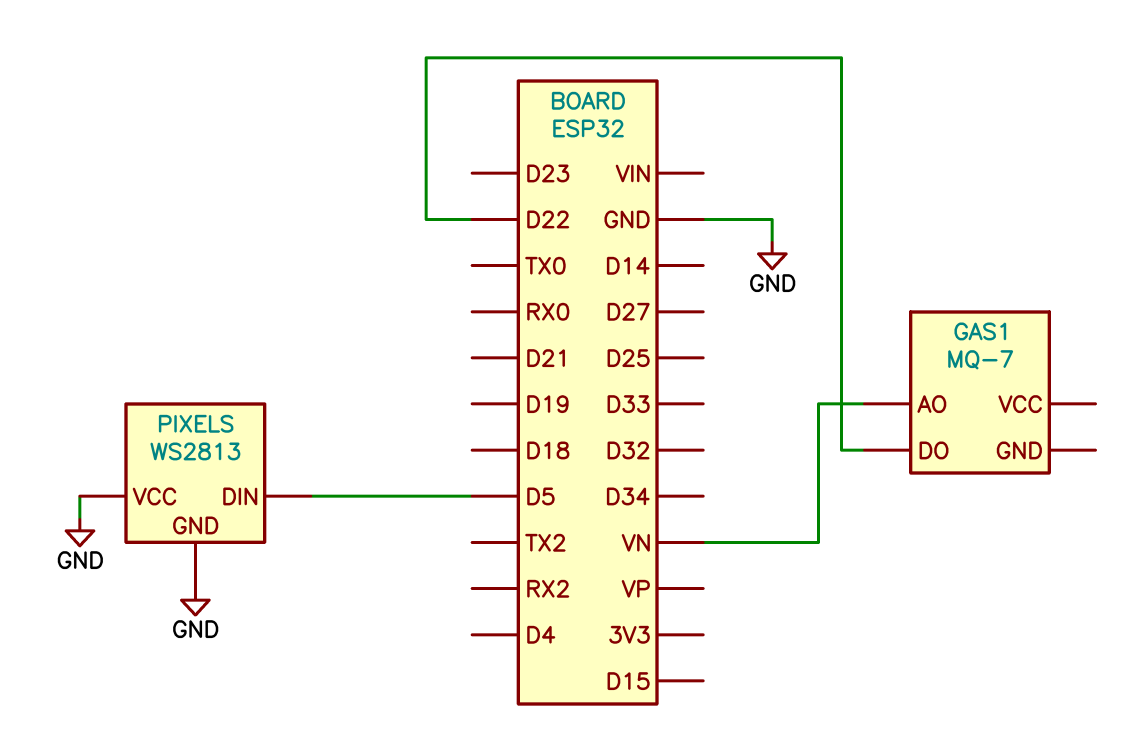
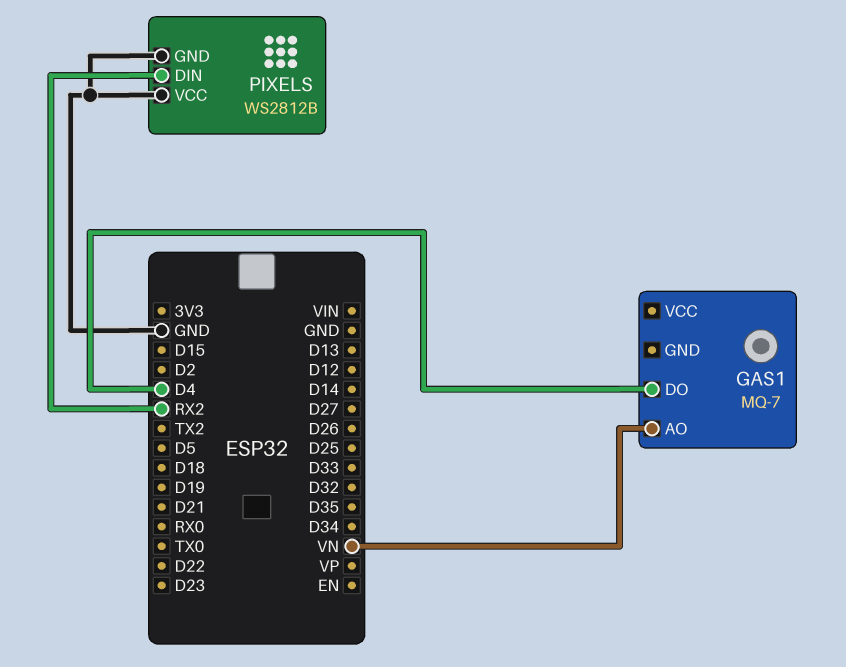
GAS1 pin DO: D22 -> D4
PIXELS: WS2813 -> WS2812B
PIXELS pin DIN: D5 -> RX2

